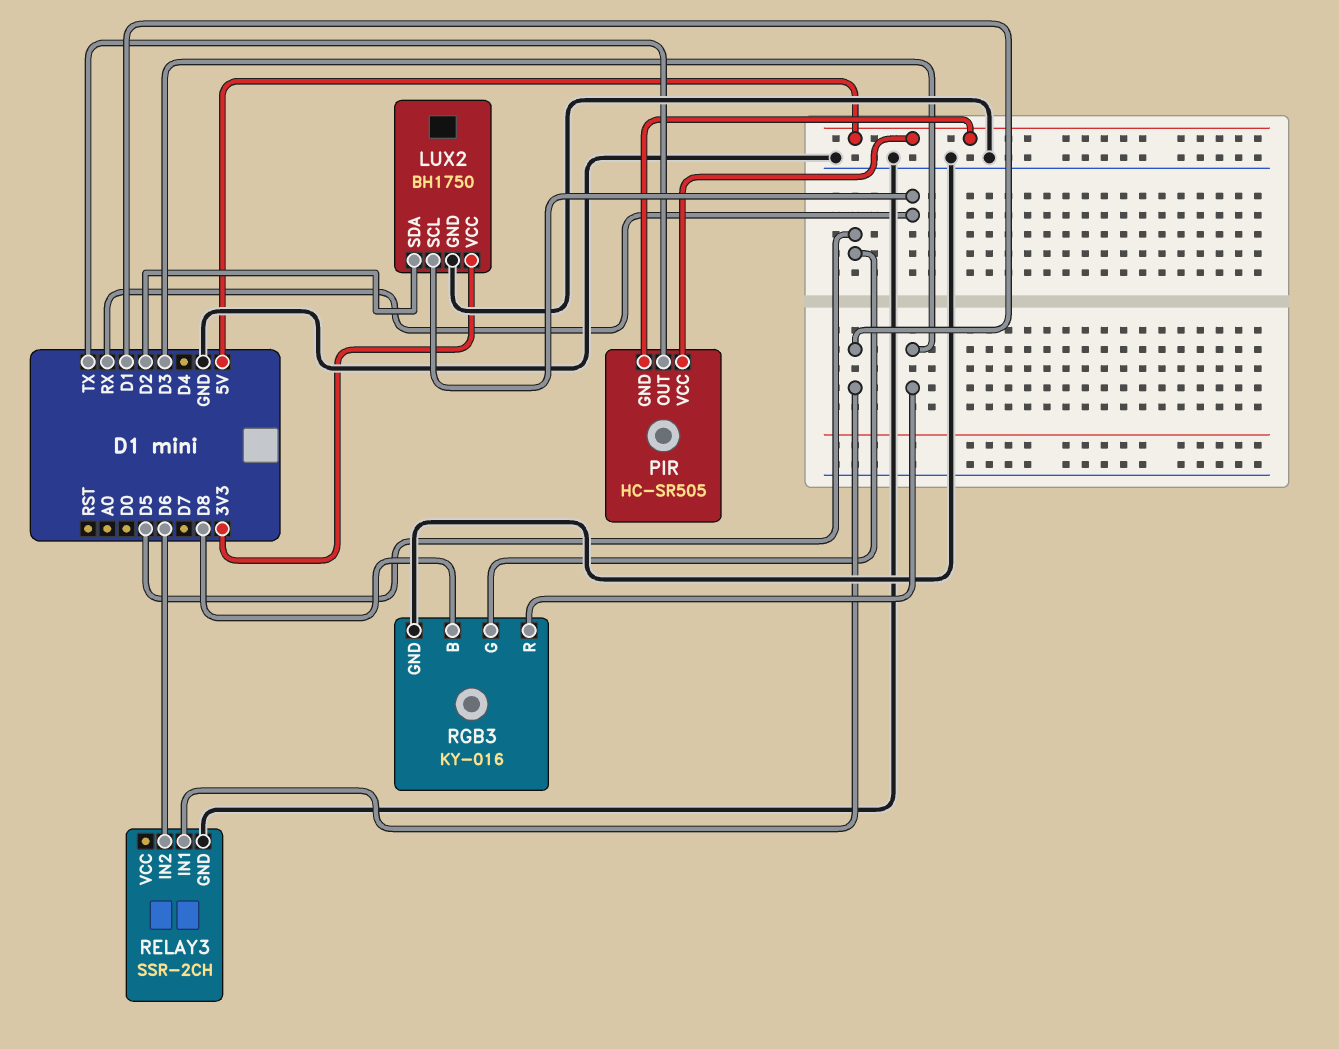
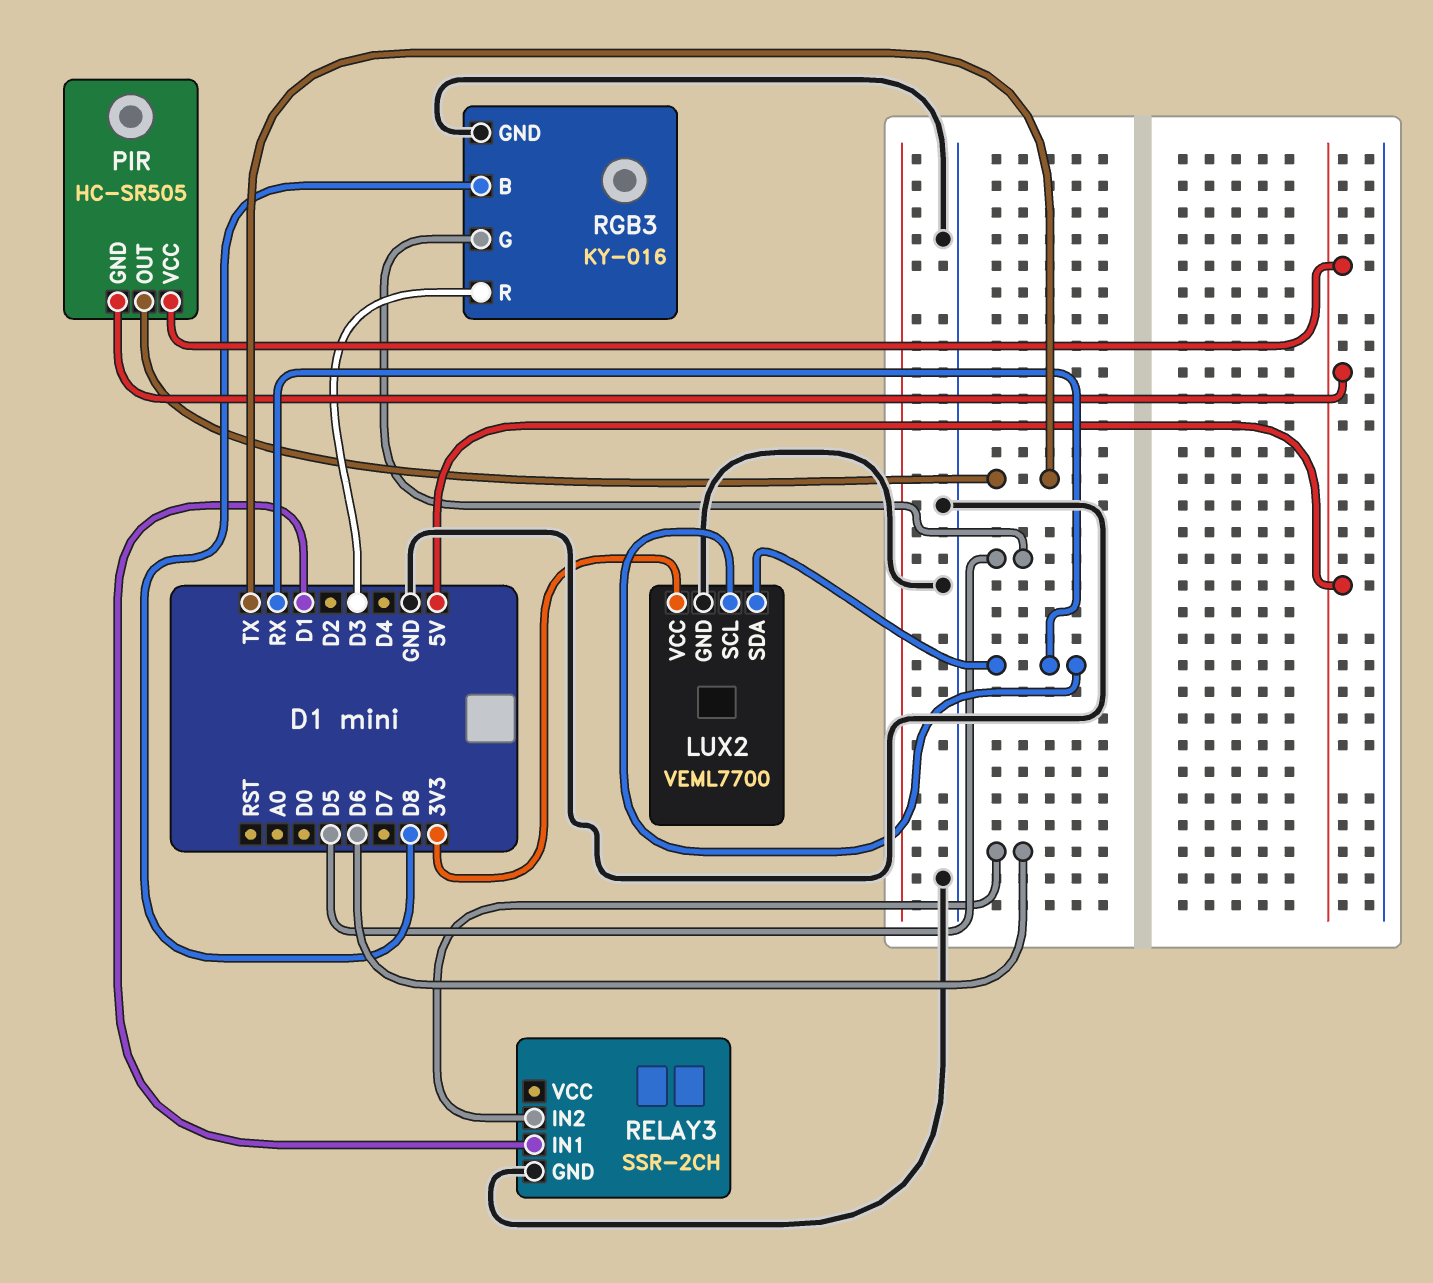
LUX2: BH1750 -> VEML7700
LUX2 pin SDA: D2 -> RX

